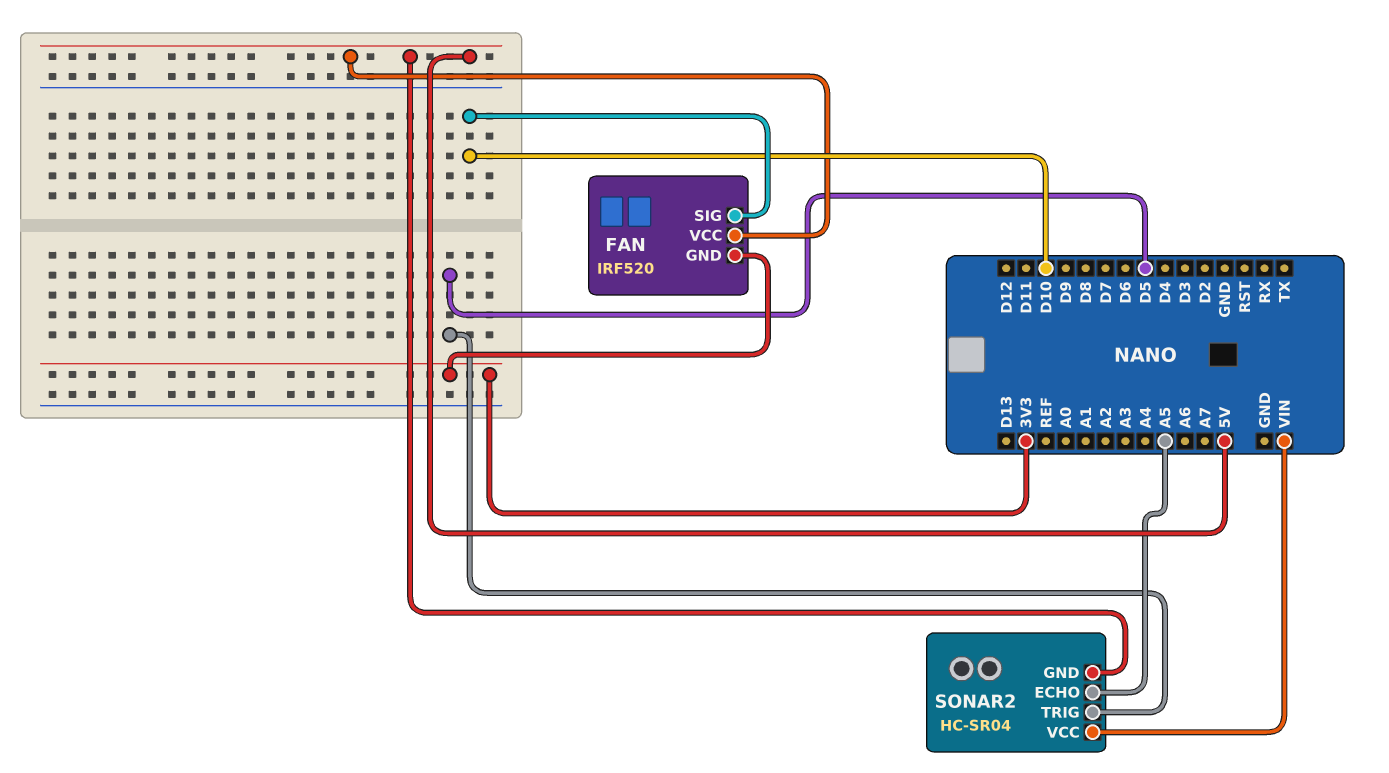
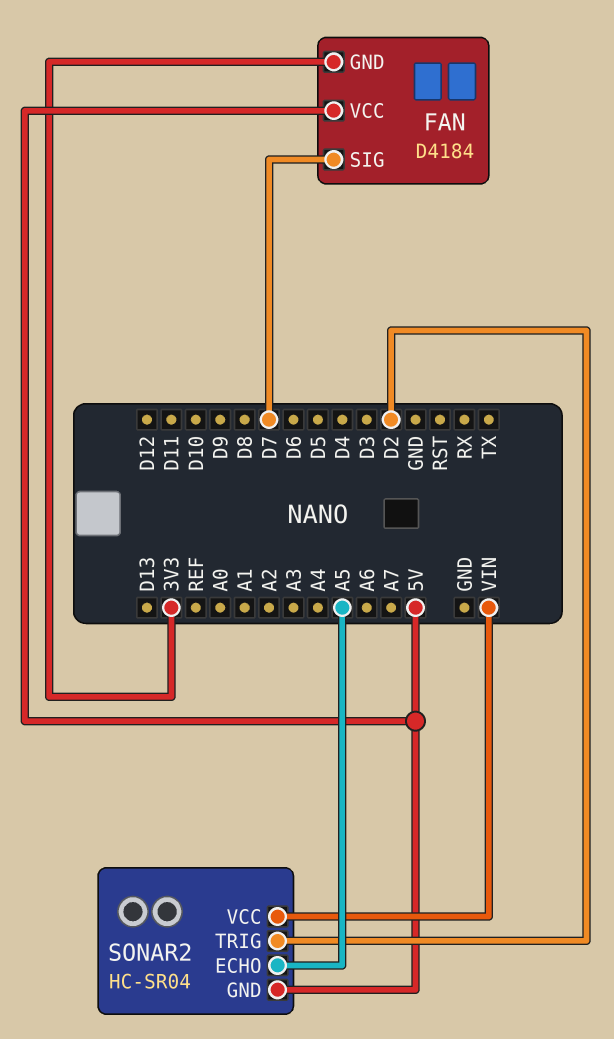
FAN: IRF520 -> D4184
FAN pin SIG: D10 -> D7
SONAR2 pin TRIG: D5 -> D2

